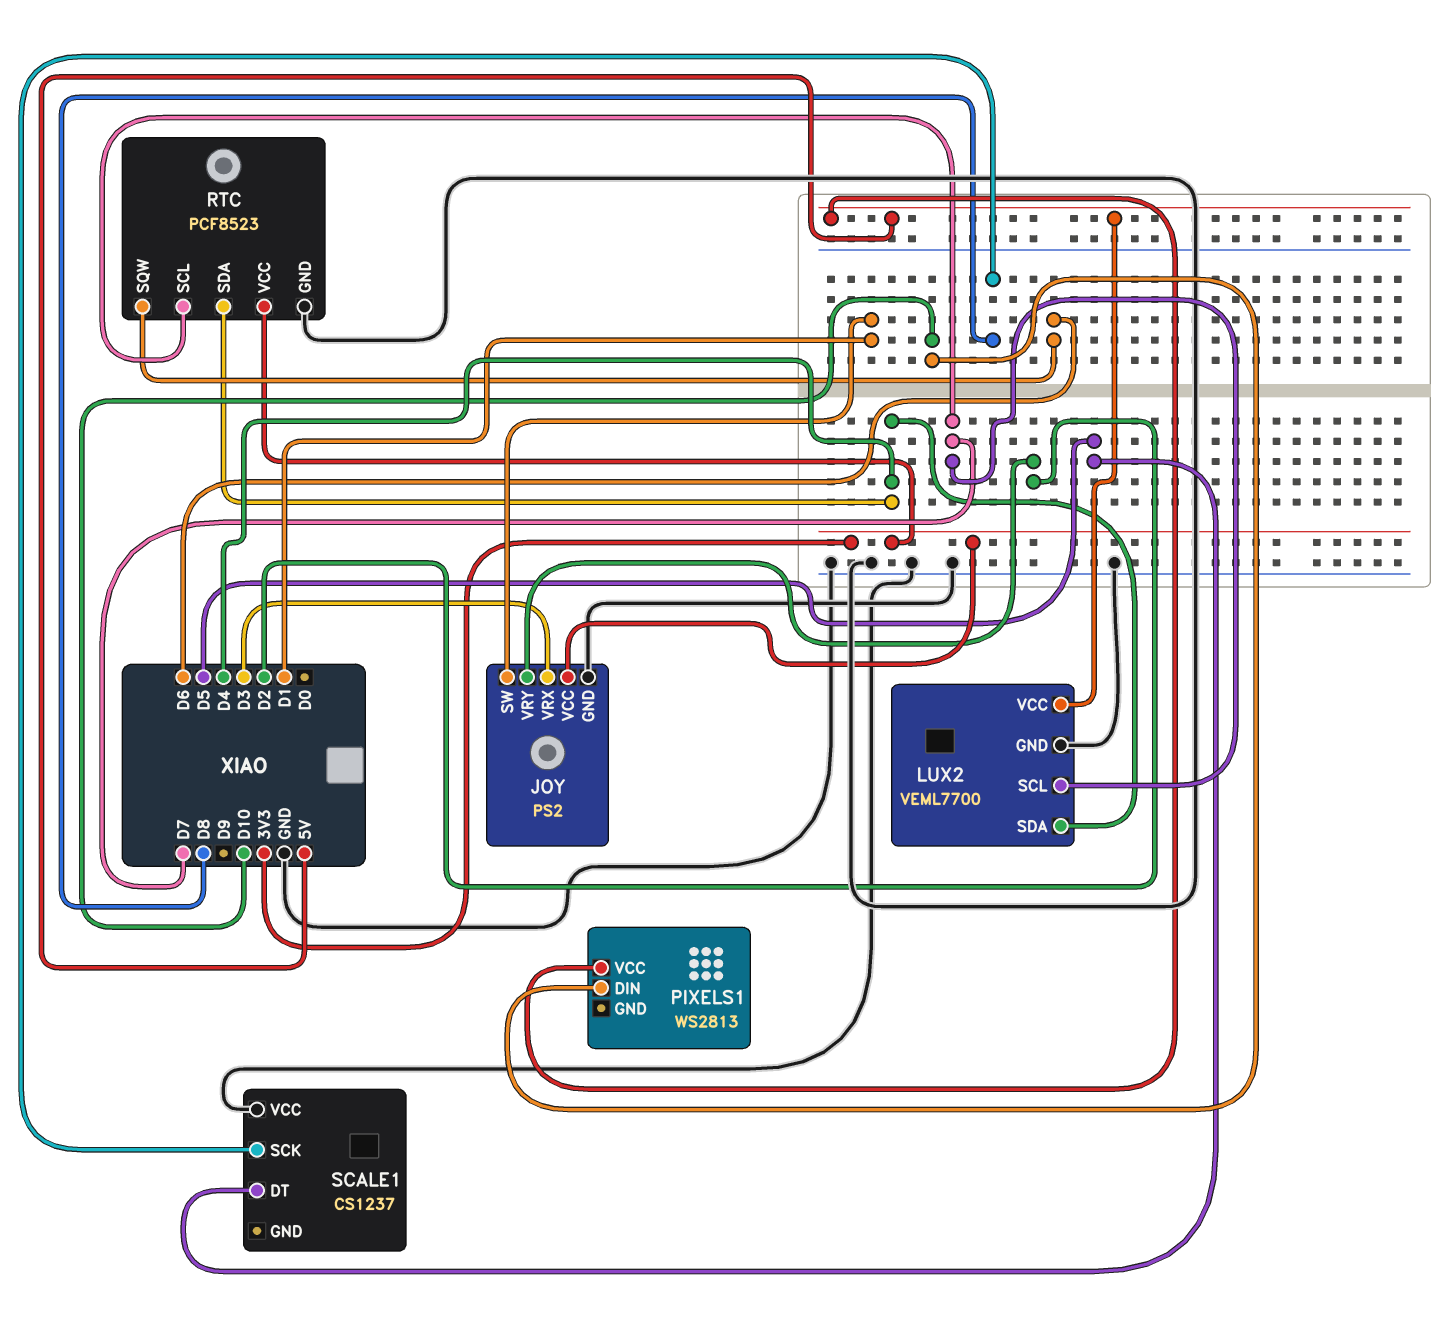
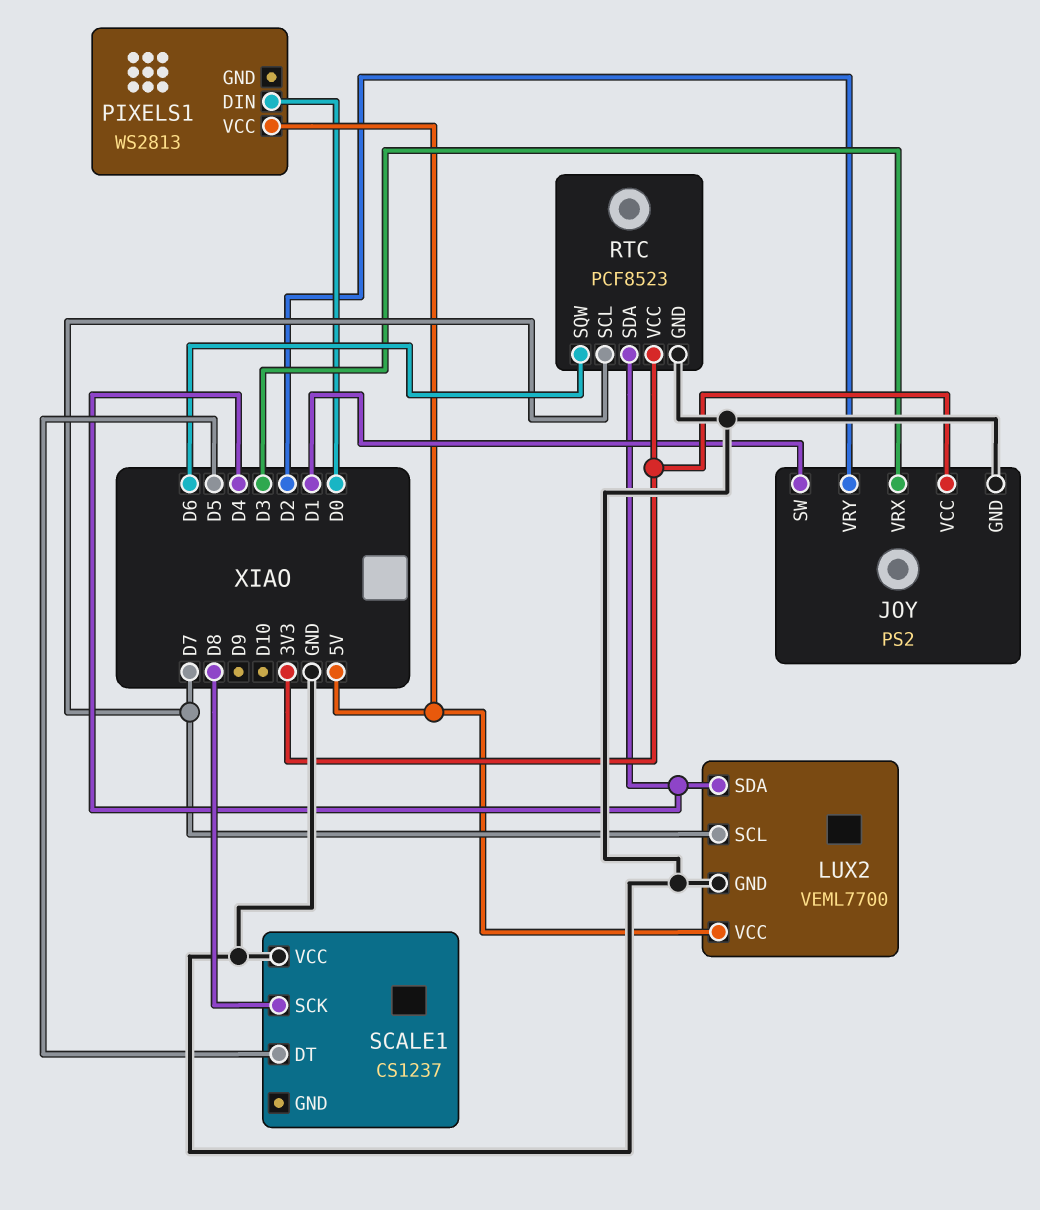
PIXELS1 pin DIN: D10 -> D0

